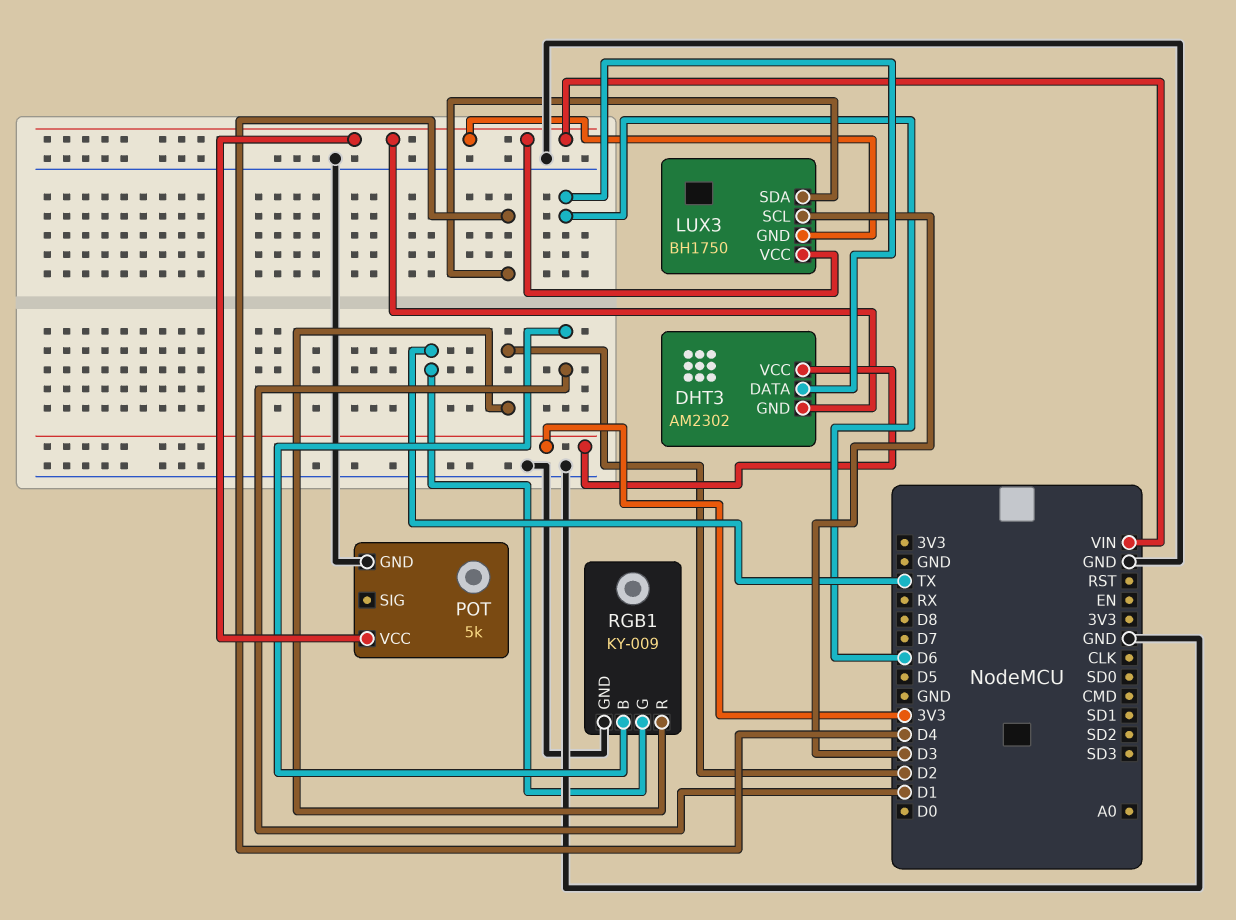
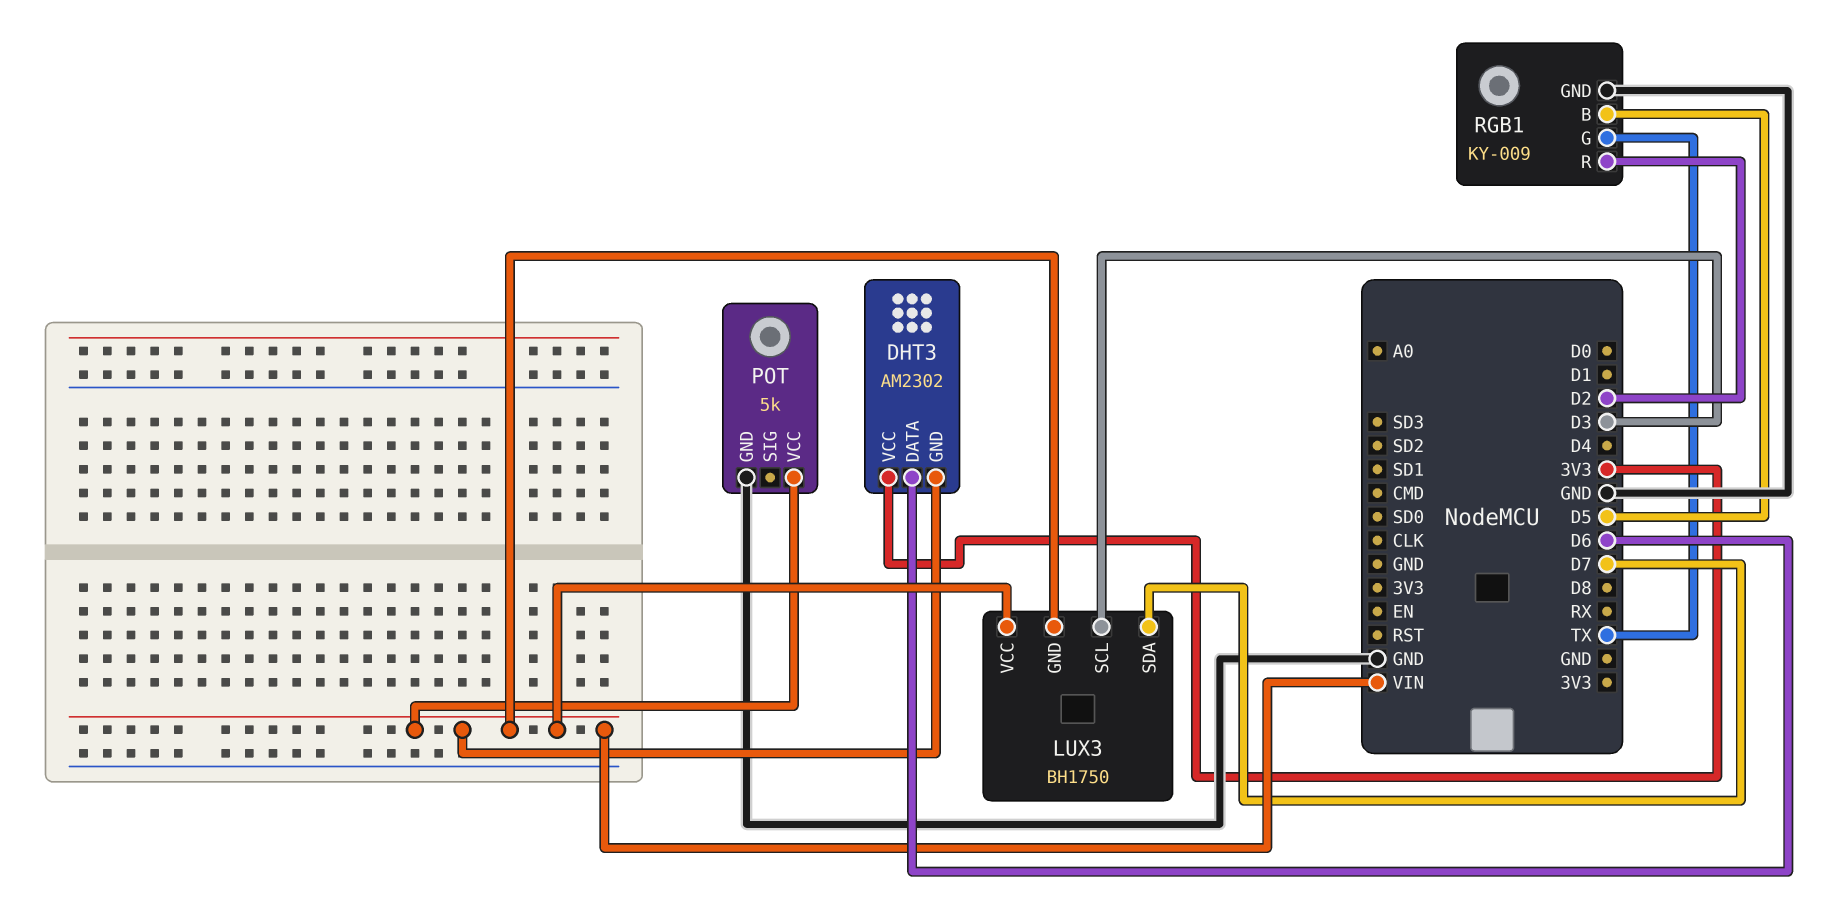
LUX3 pin SDA: D4 -> D7
RGB1 pin B: D1 -> D5

